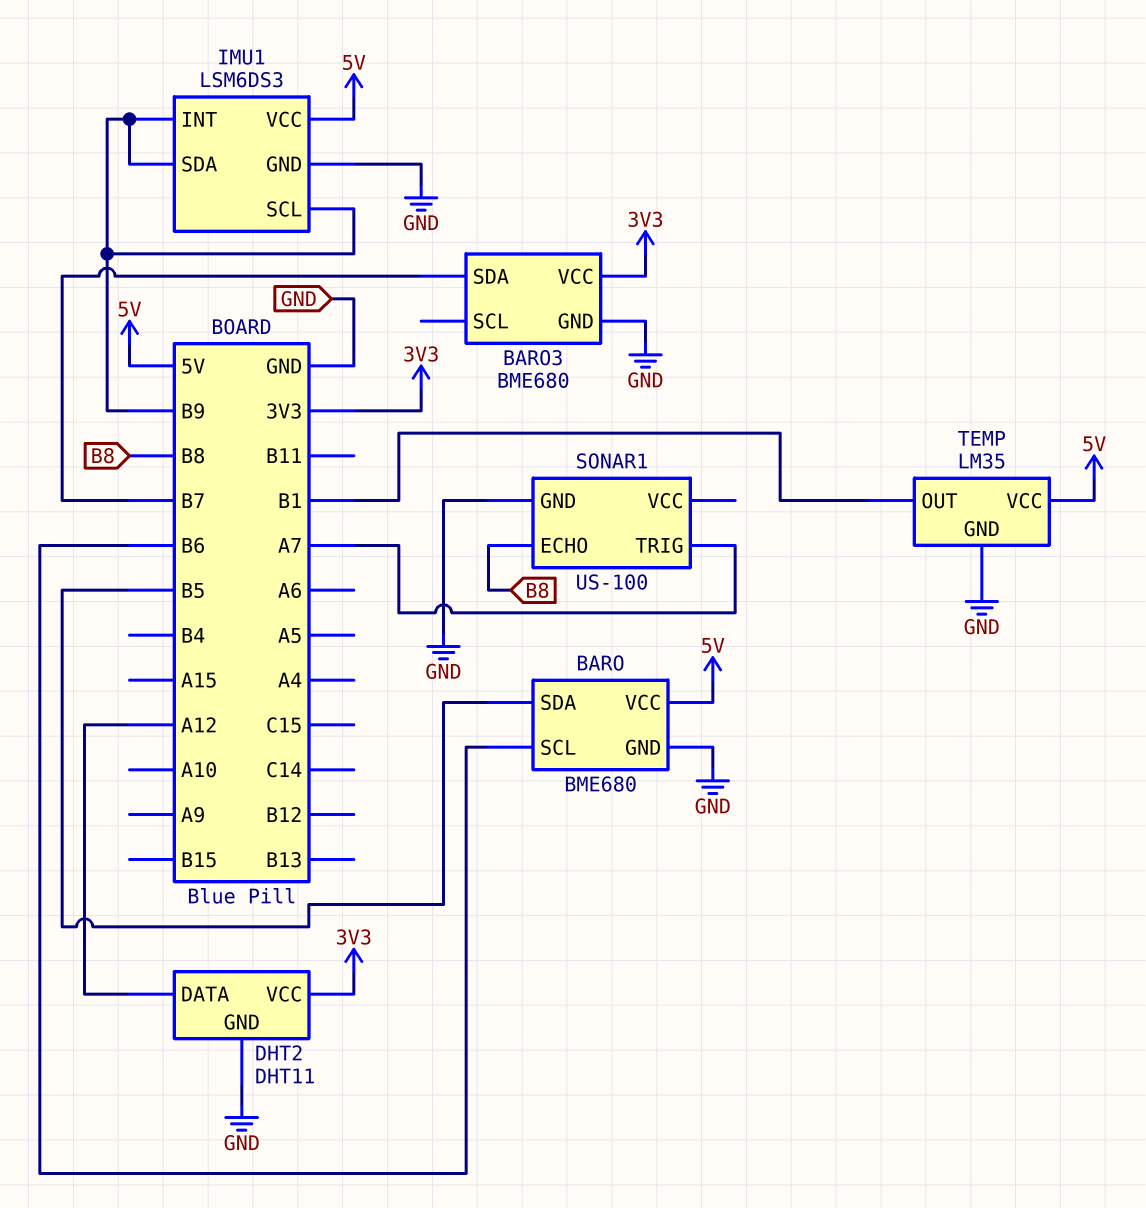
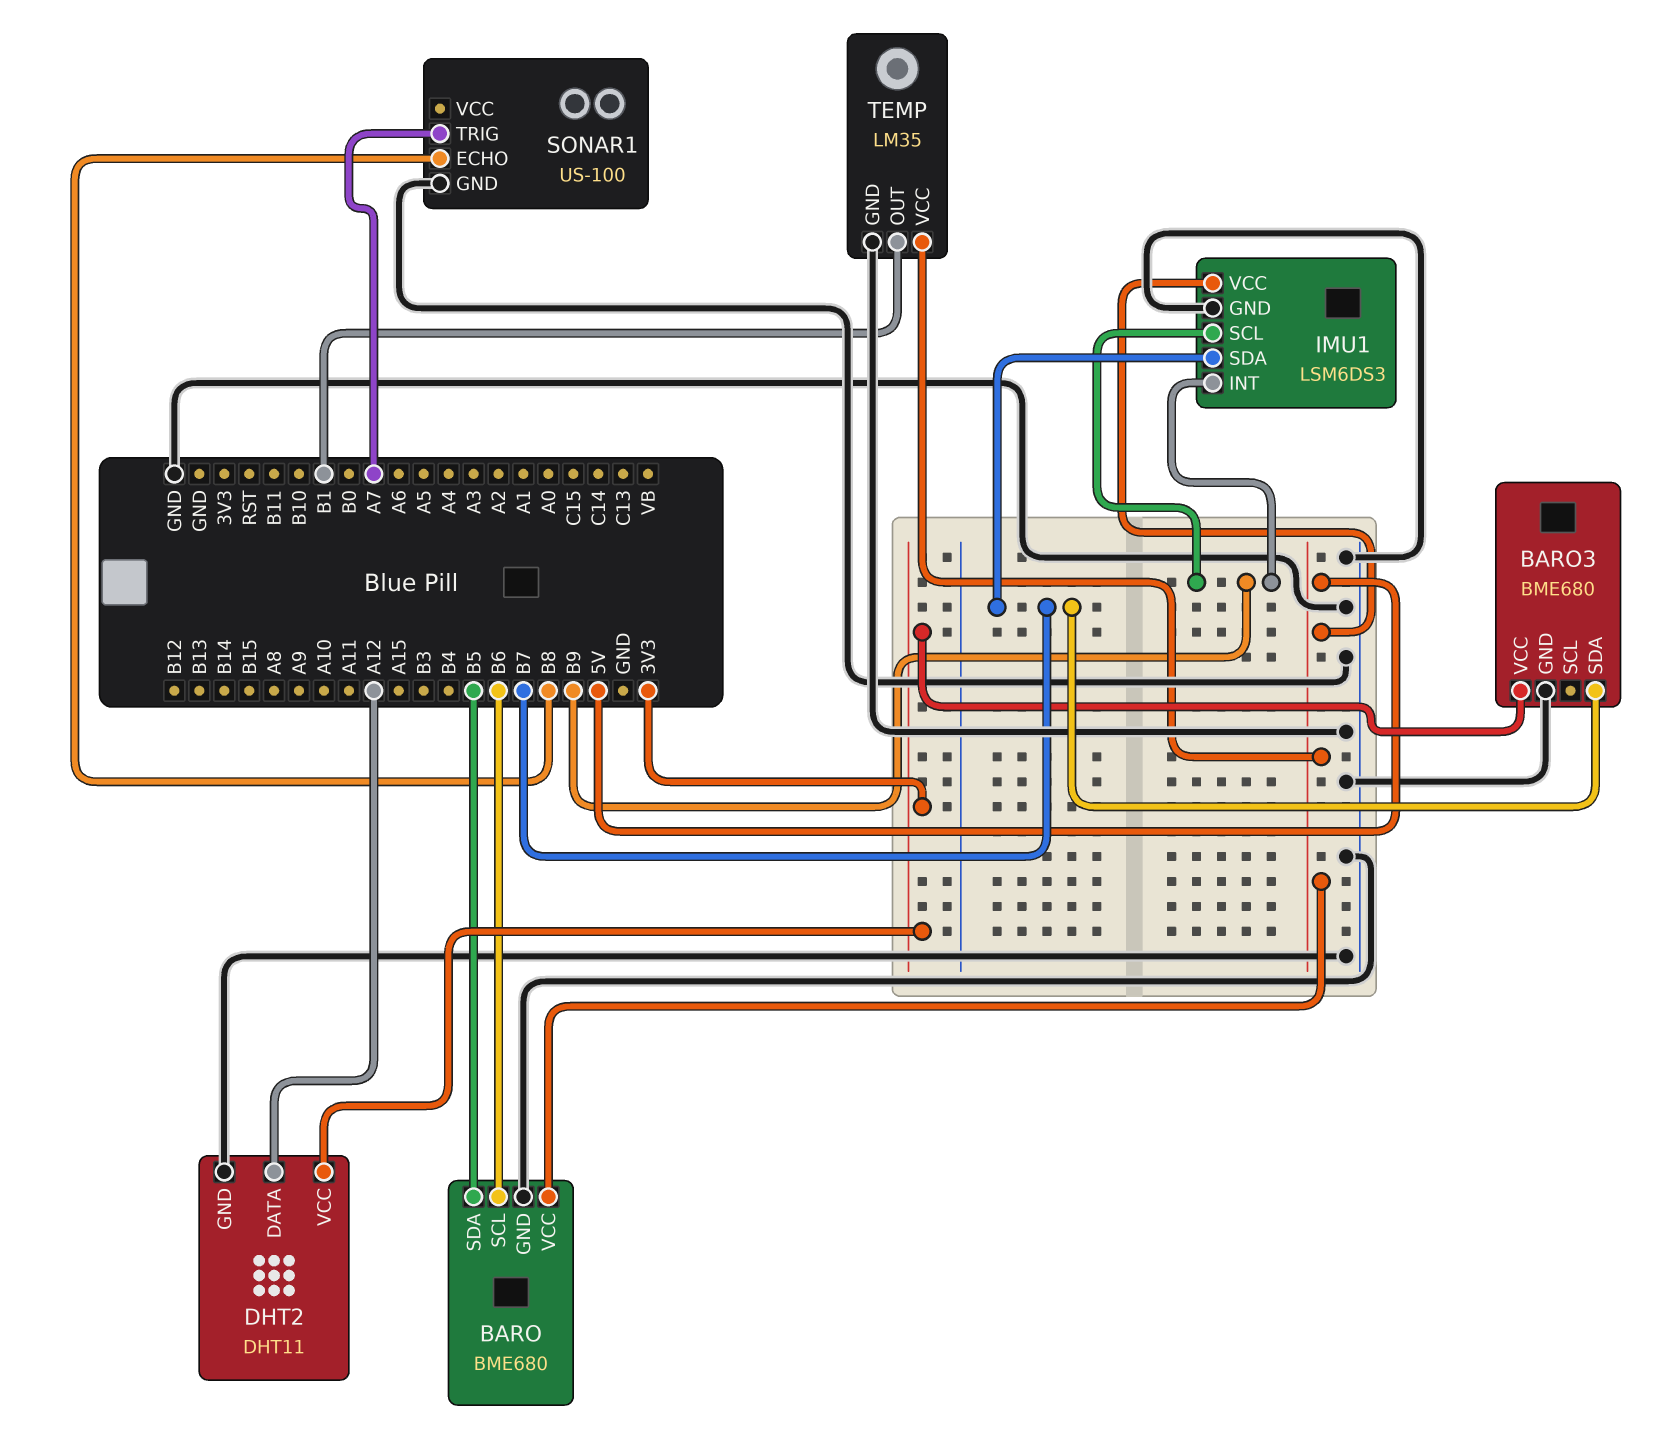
IMU1 pin SDA: B9 -> B7

